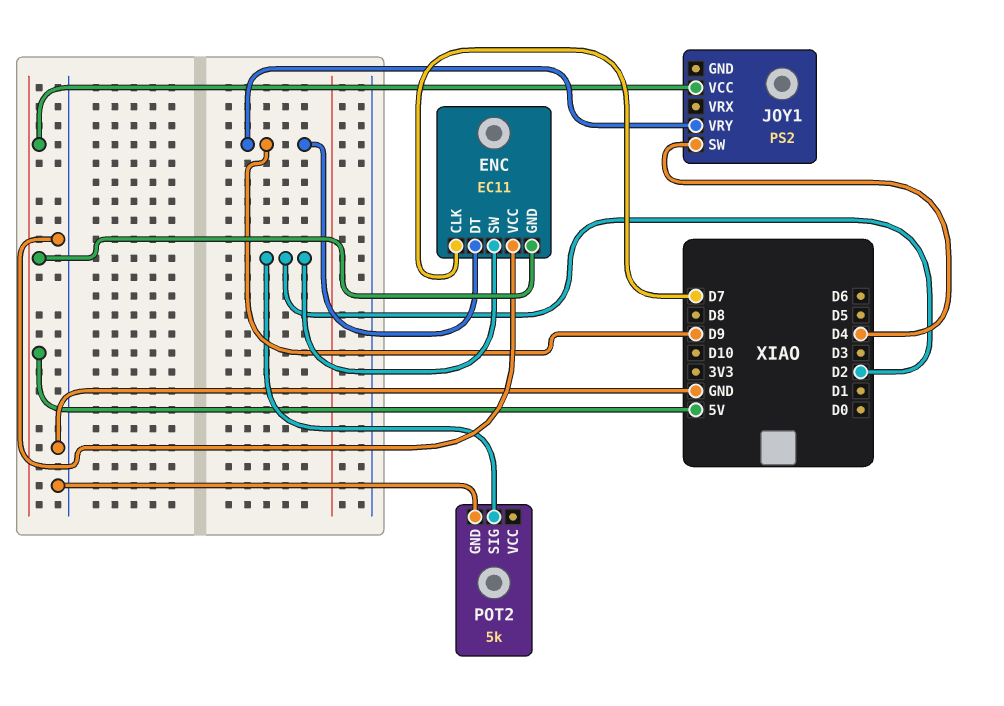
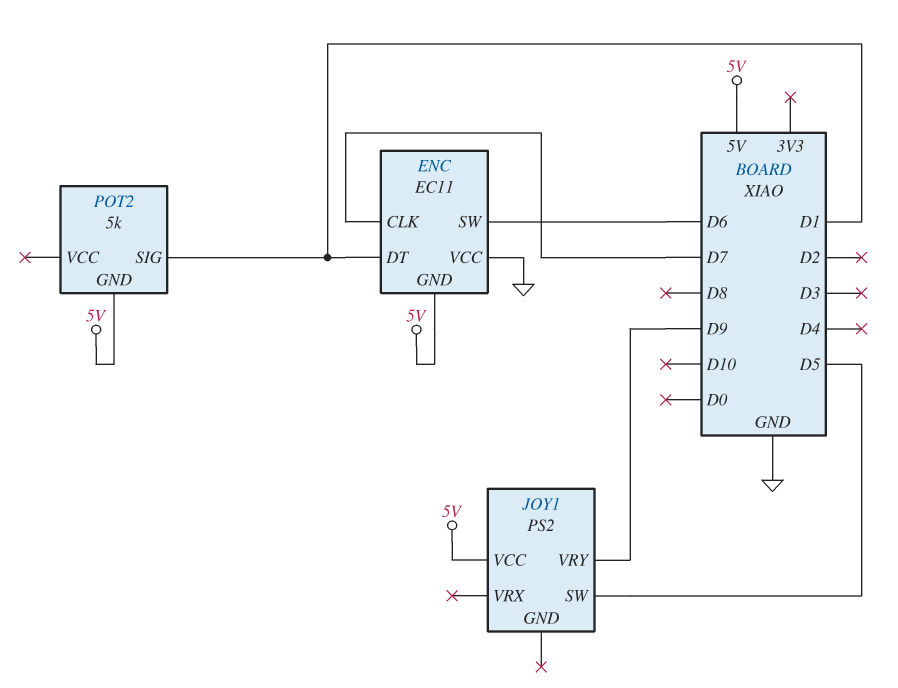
ENC pin DT: D9 -> D1
ENC pin SW: D2 -> D6
JOY1 pin SW: D4 -> D5
POT2 pin GND: GND -> 5V
POT2 pin SIG: D2 -> D1

